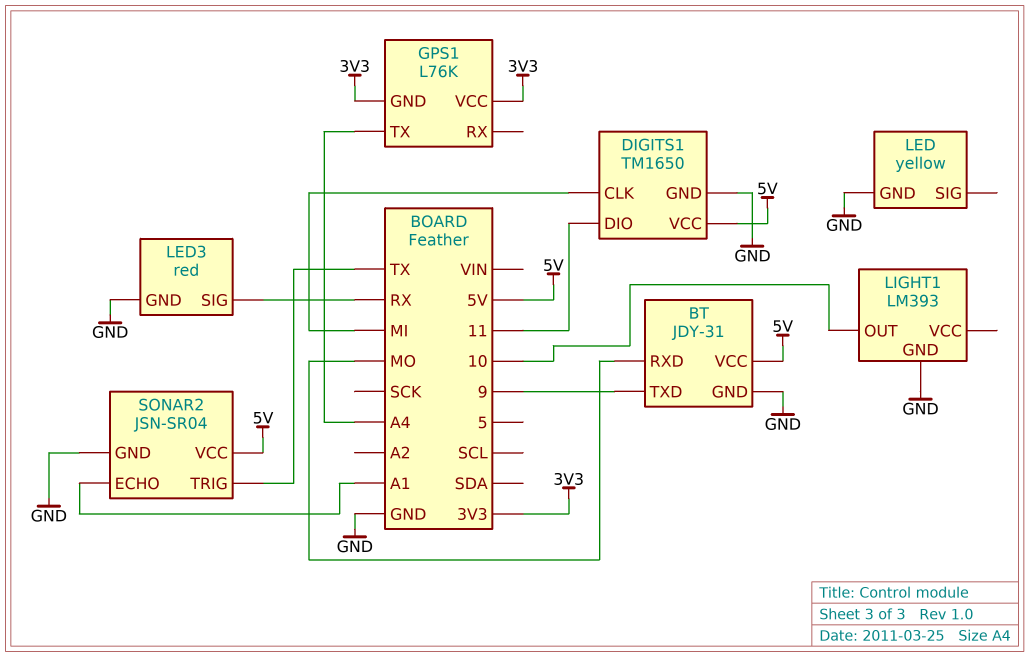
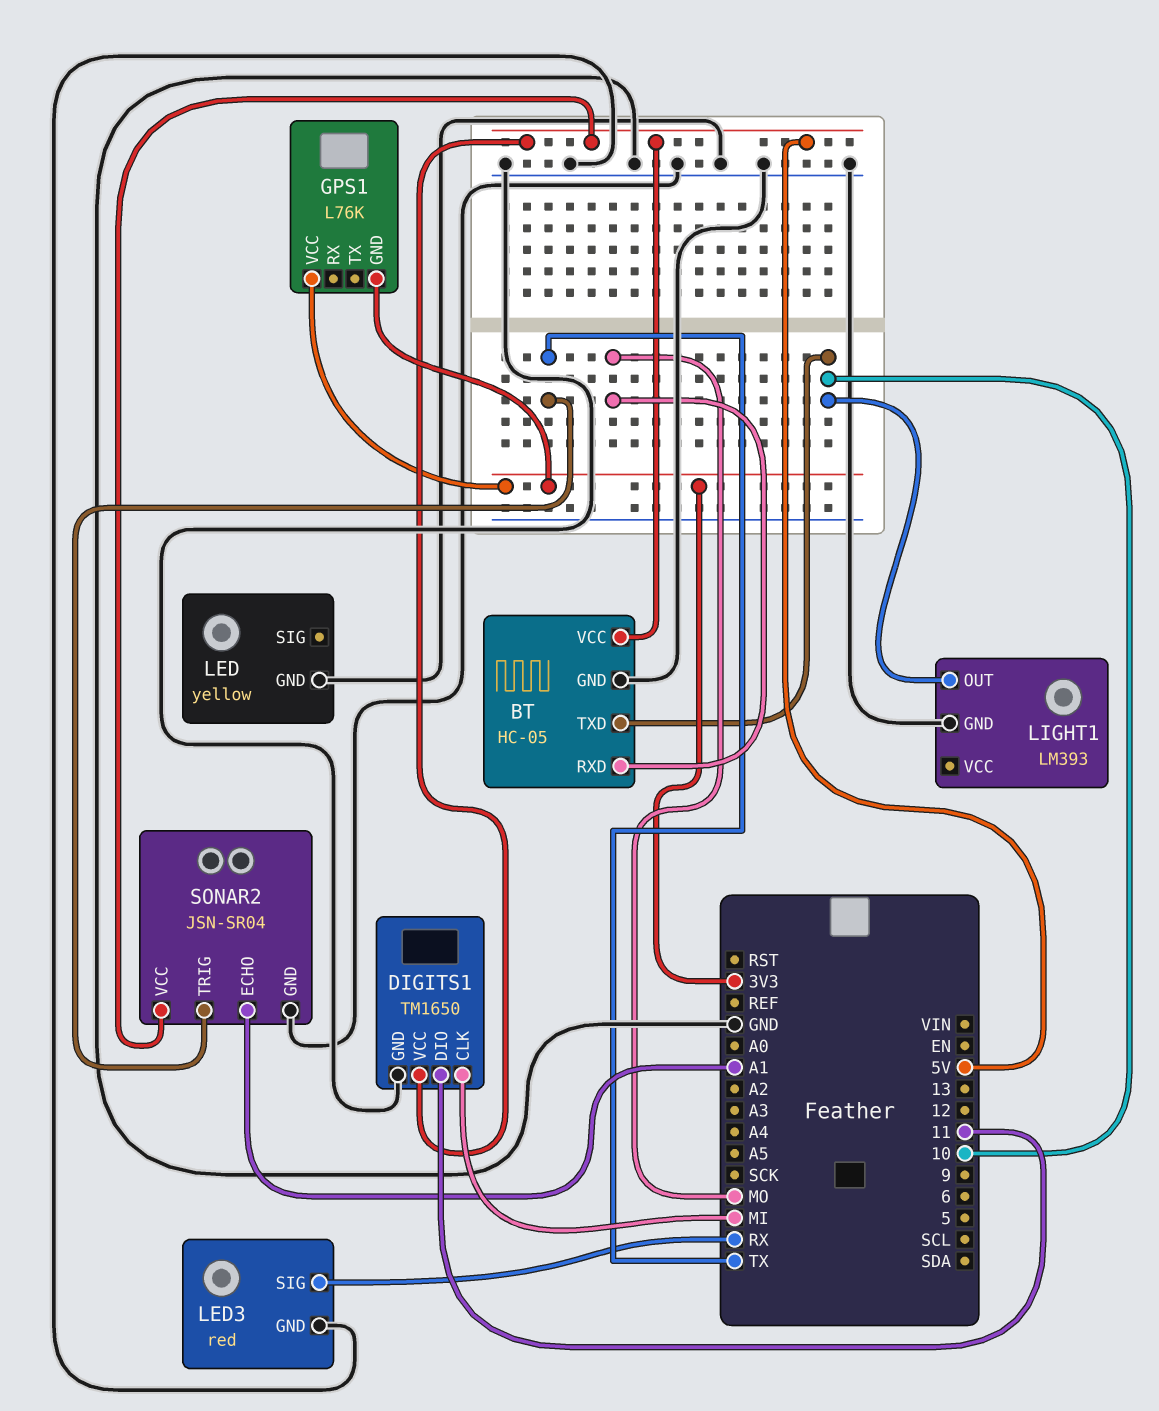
BT: JDY-31 -> HC-05
BT pin TXD: 9 -> 10
GPS1 pin TX: A4 -> none

